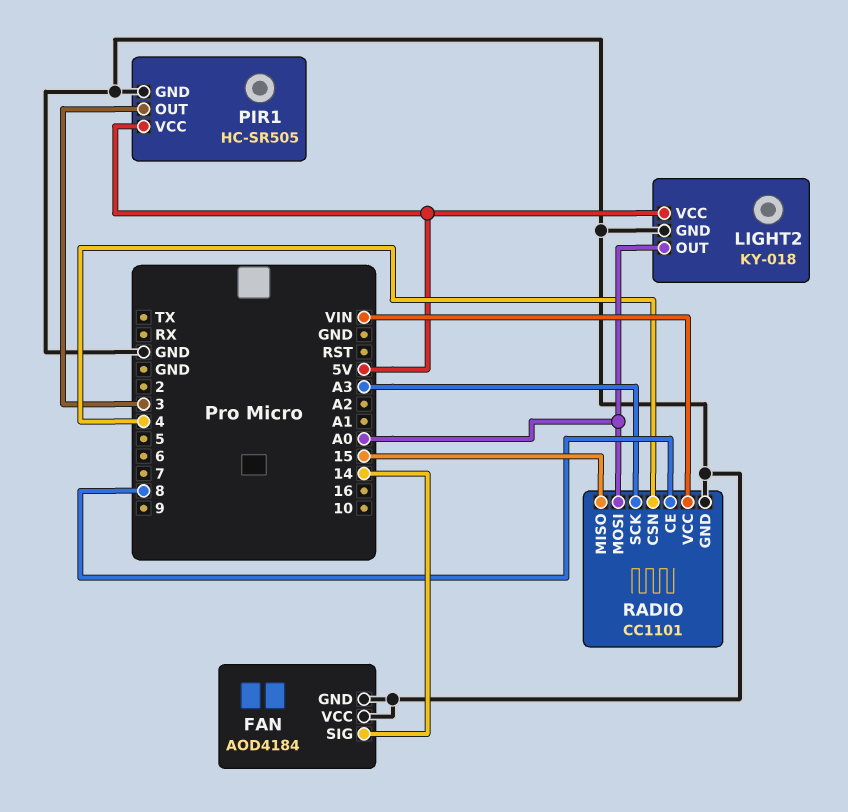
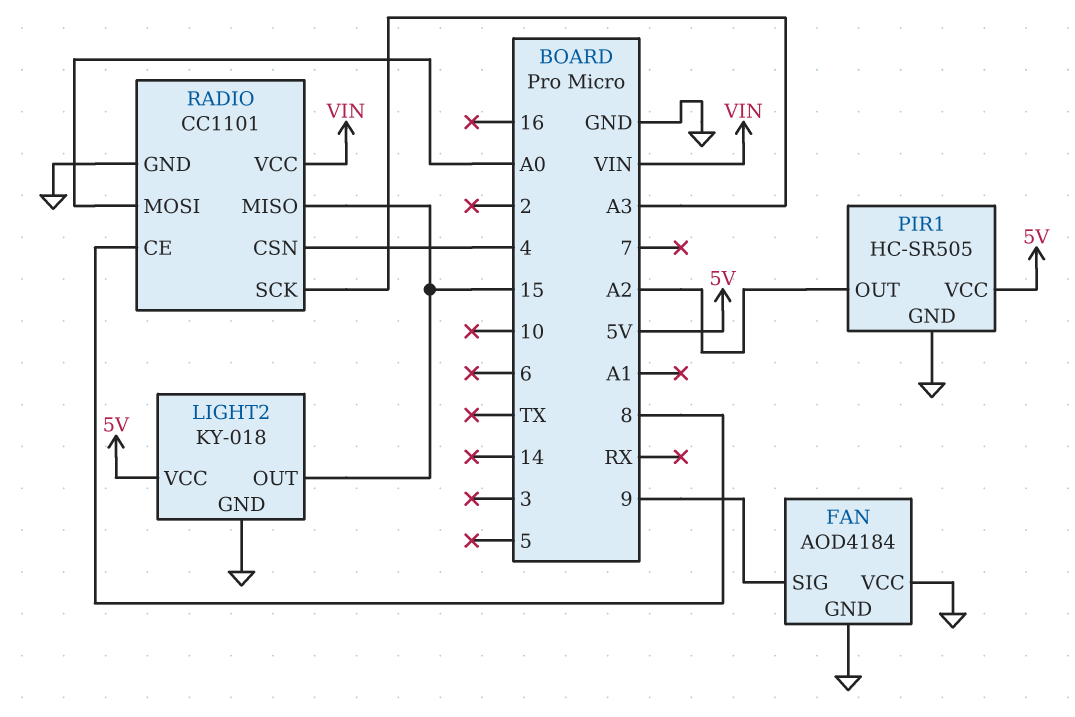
FAN pin SIG: 14 -> 9
LIGHT2 pin OUT: A0 -> 15
PIR1 pin OUT: 3 -> A2

